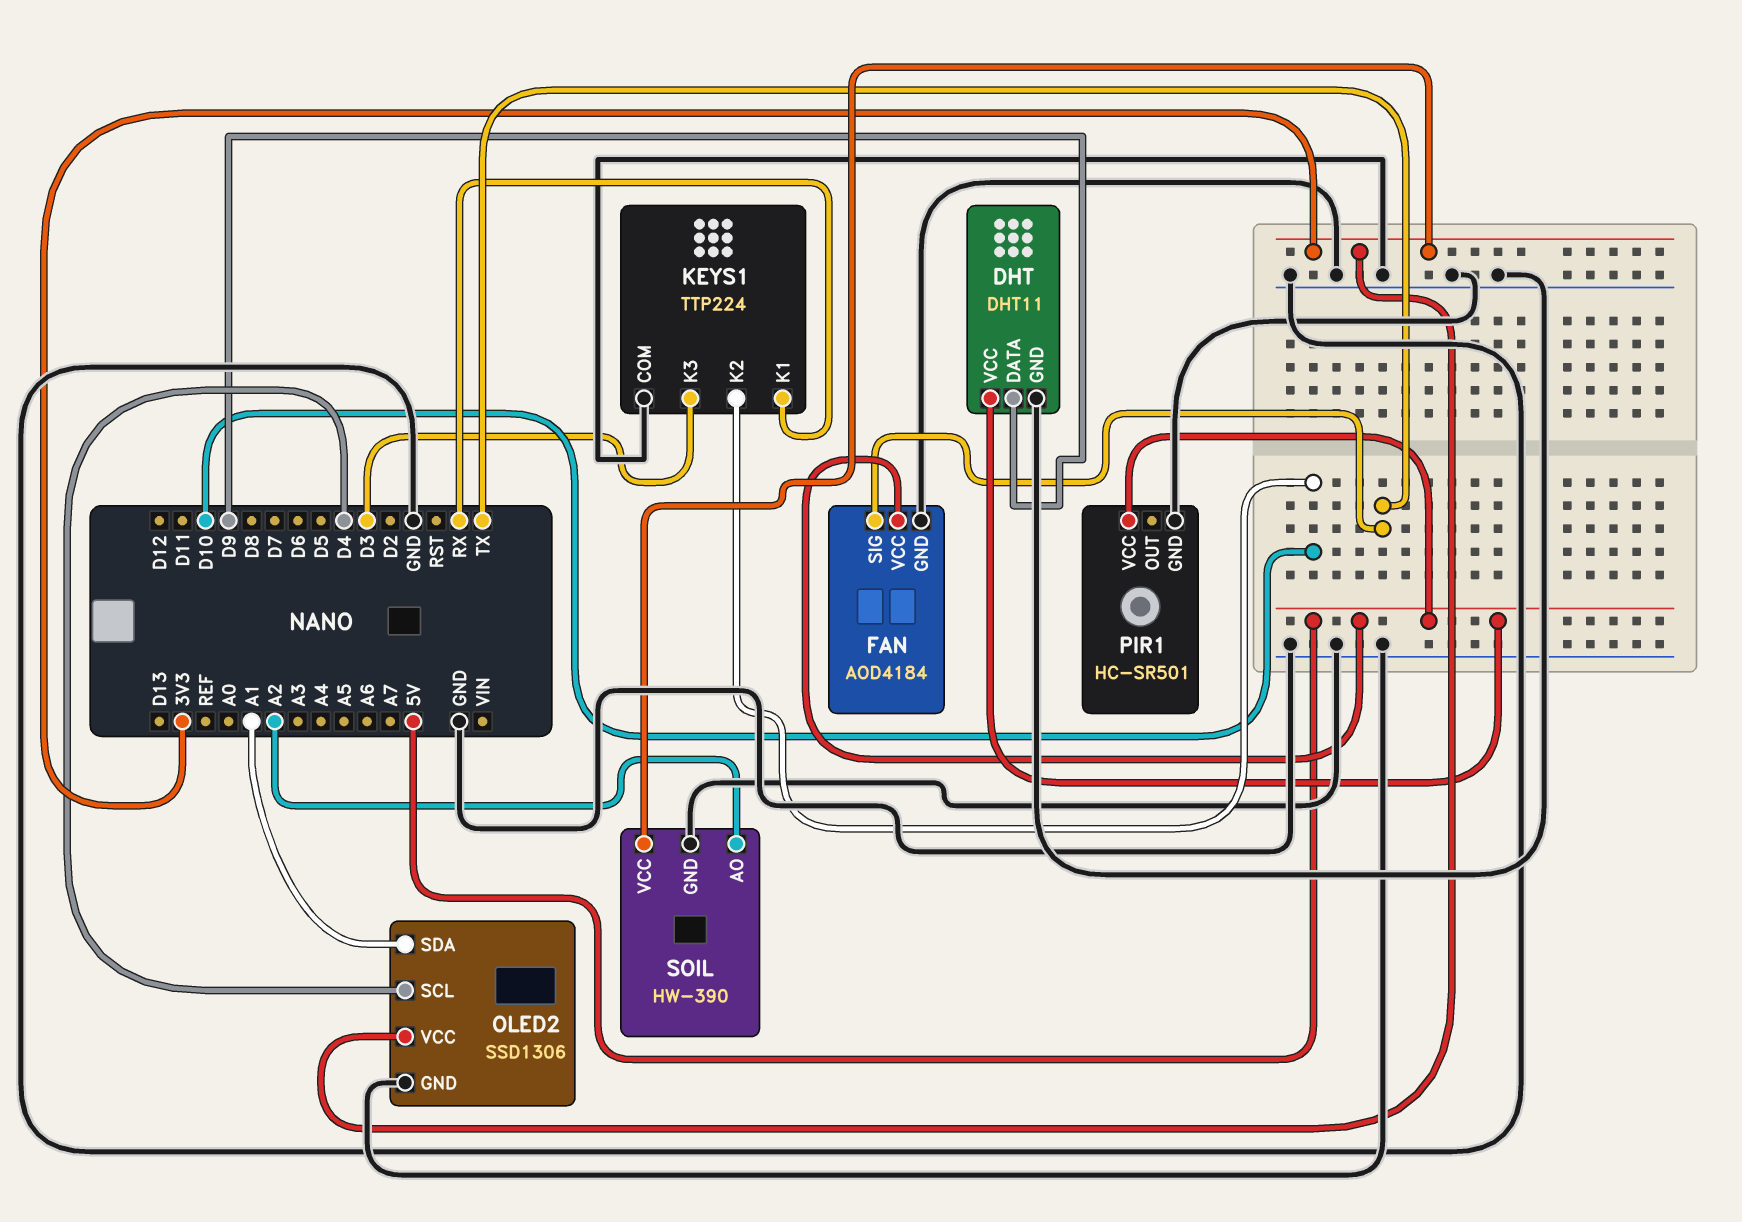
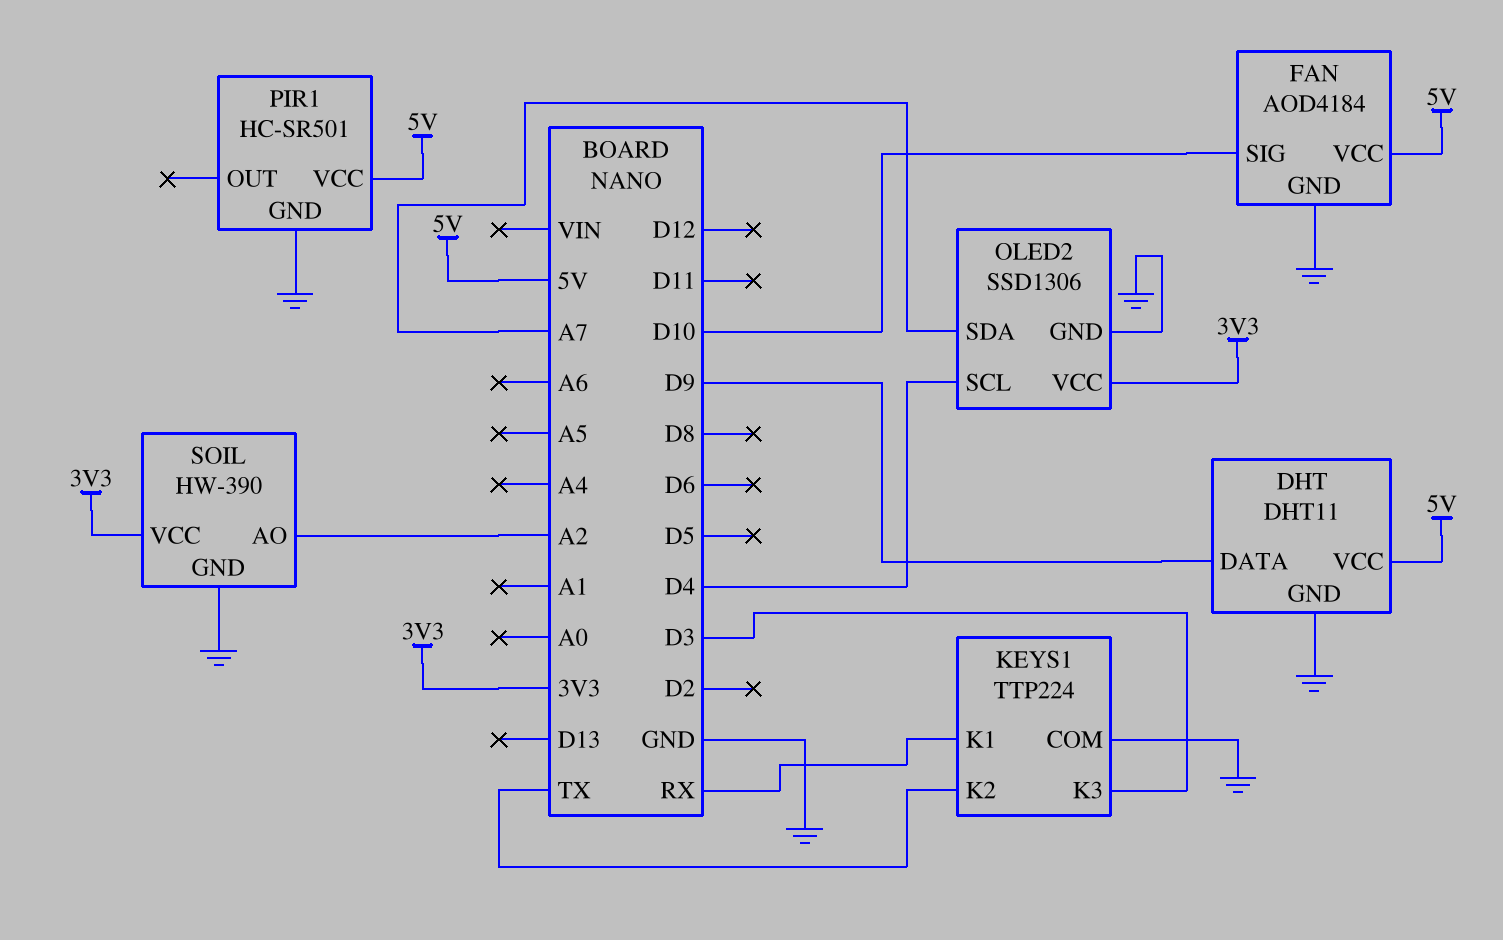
FAN pin SIG: TX -> D10
KEYS1 pin K2: D10 -> TX
OLED2 pin SDA: A1 -> A7

